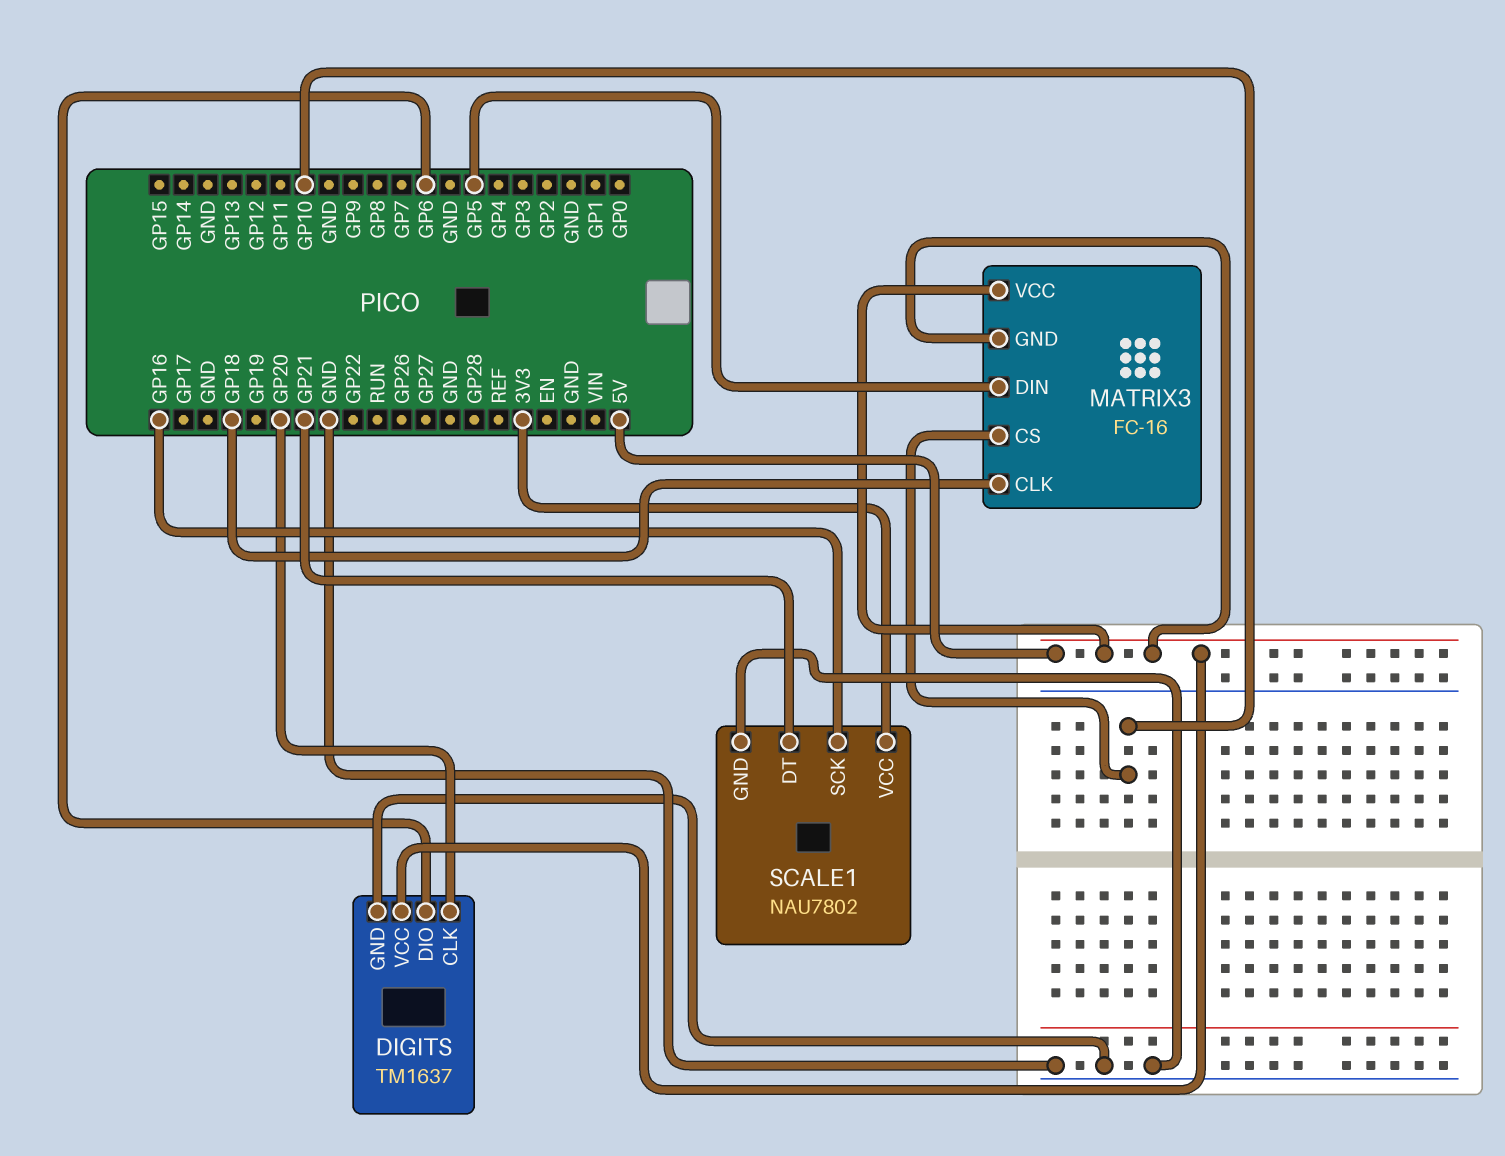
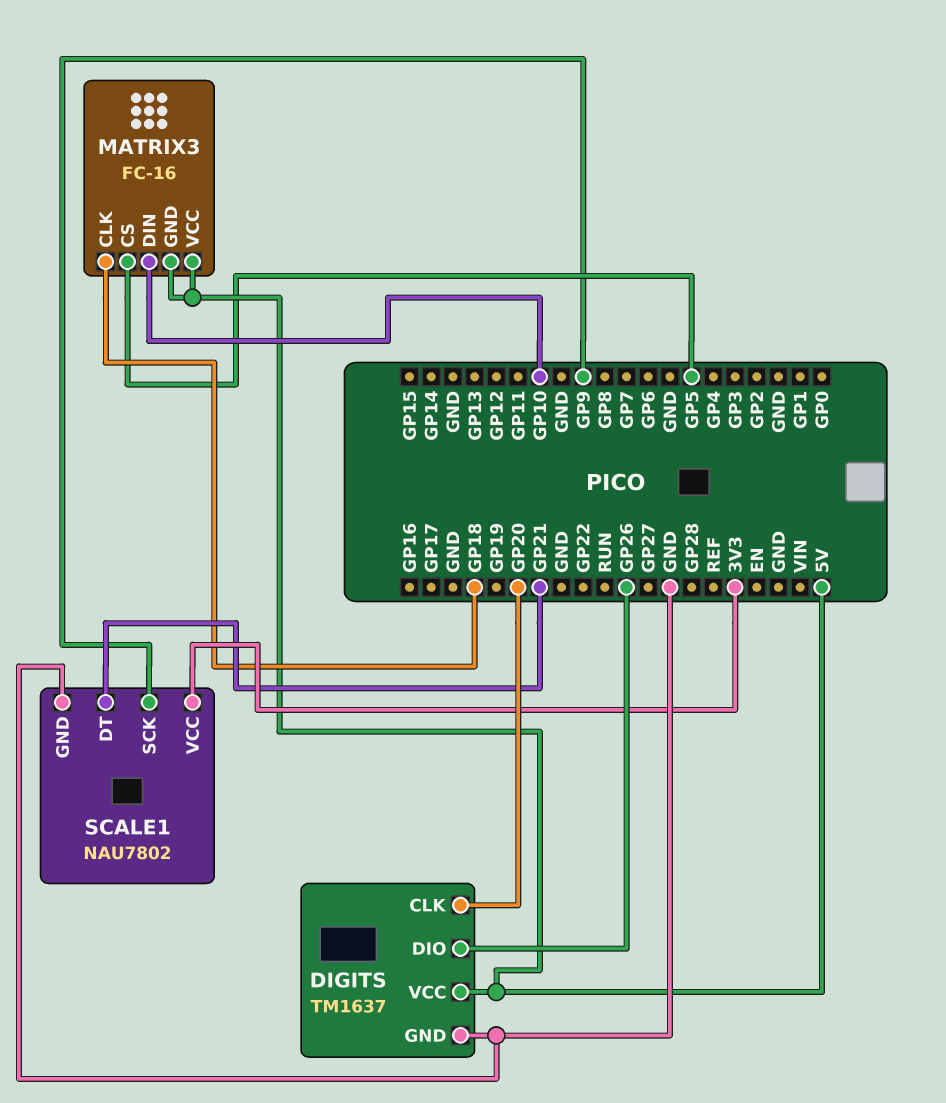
DIGITS pin DIO: GP6 -> GP26
MATRIX3 pin CS: GP10 -> GP5
MATRIX3 pin DIN: GP5 -> GP10
SCALE1 pin SCK: GP16 -> GP9

